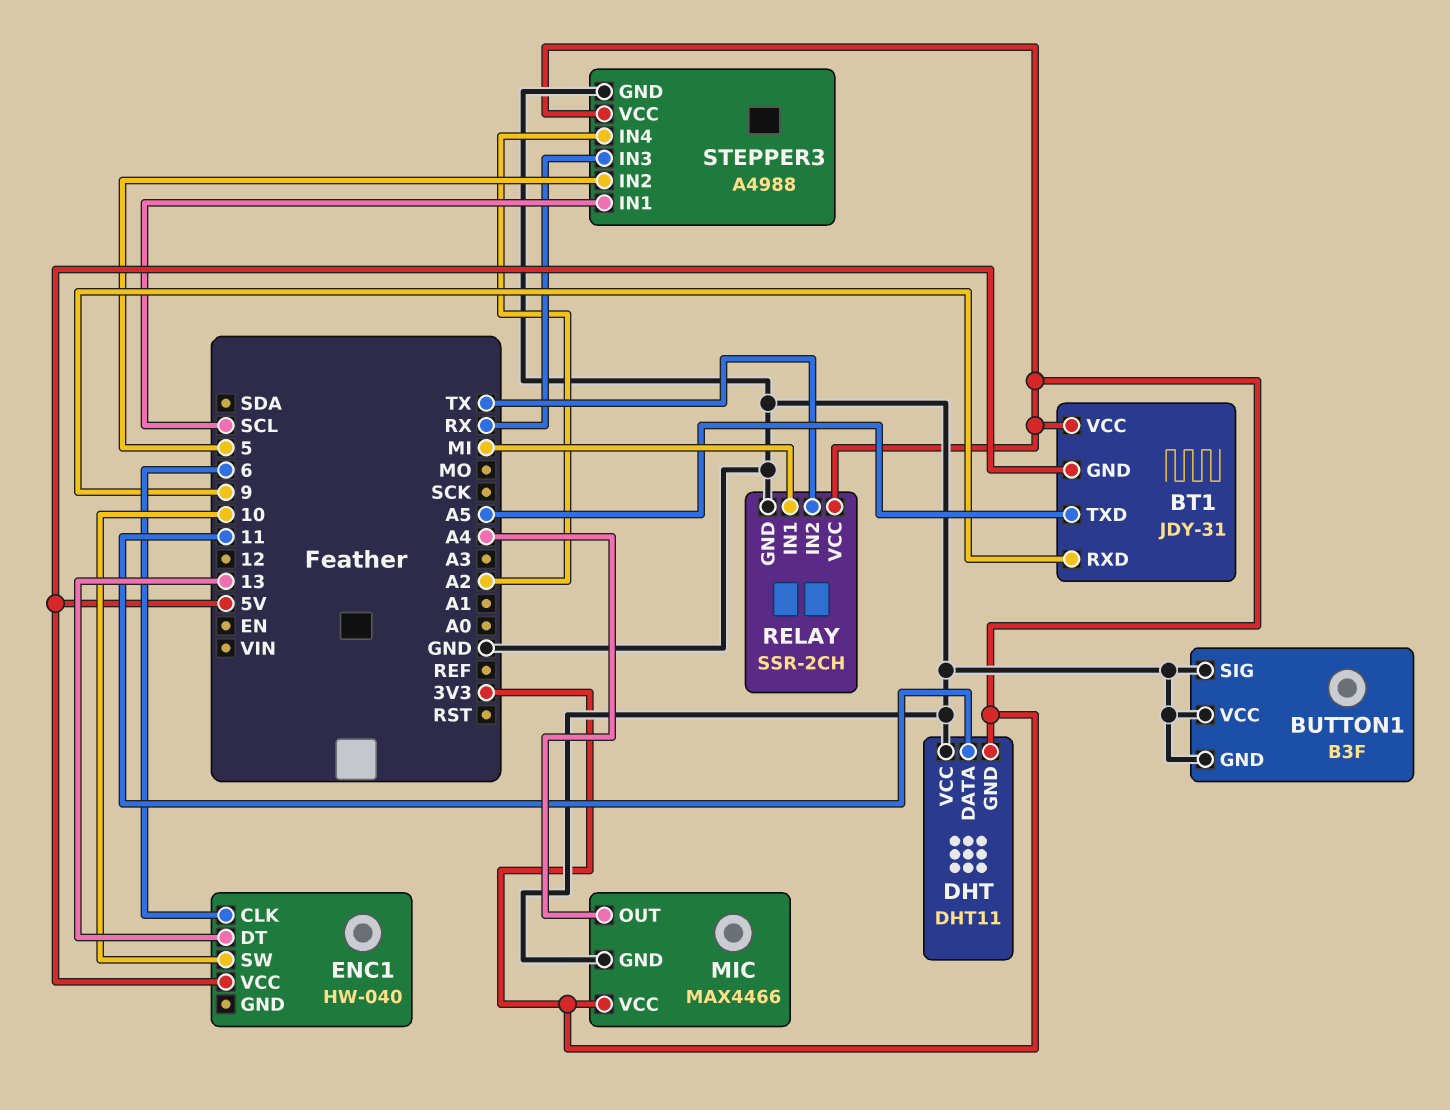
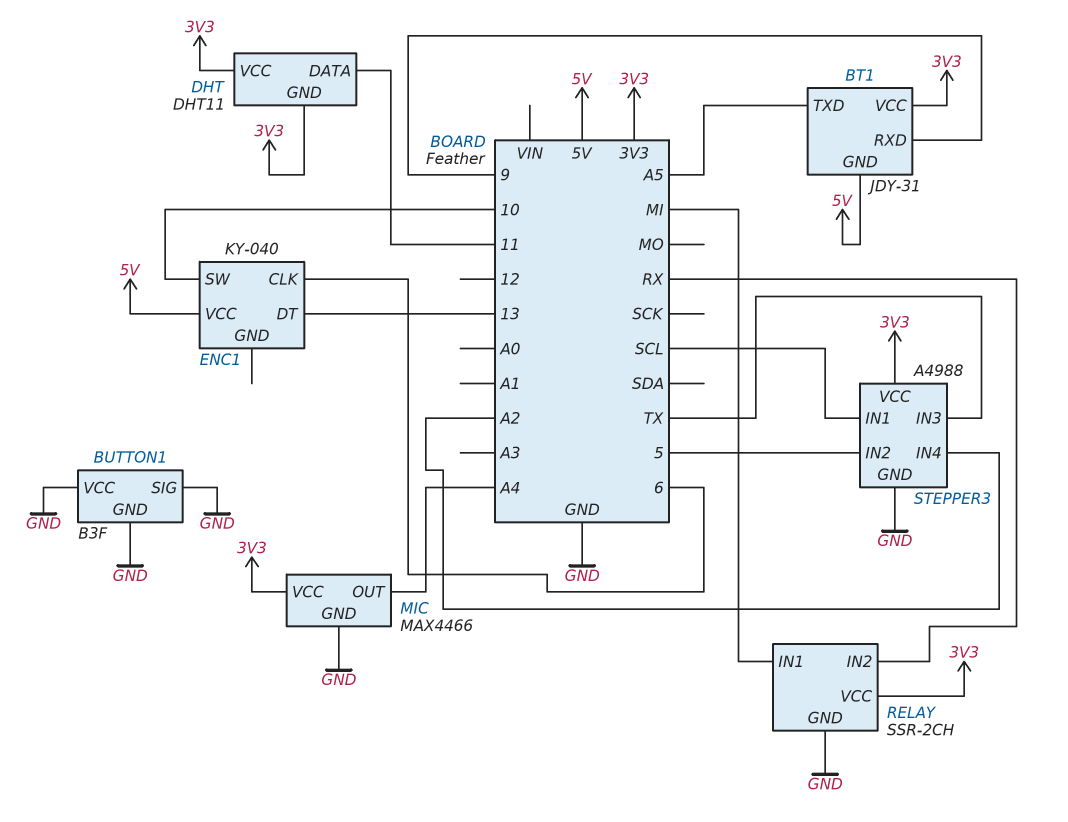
DHT pin VCC: GND -> 3V3
ENC1: HW-040 -> KY-040
RELAY pin IN2: TX -> RX
STEPPER3 pin IN3: RX -> TX

